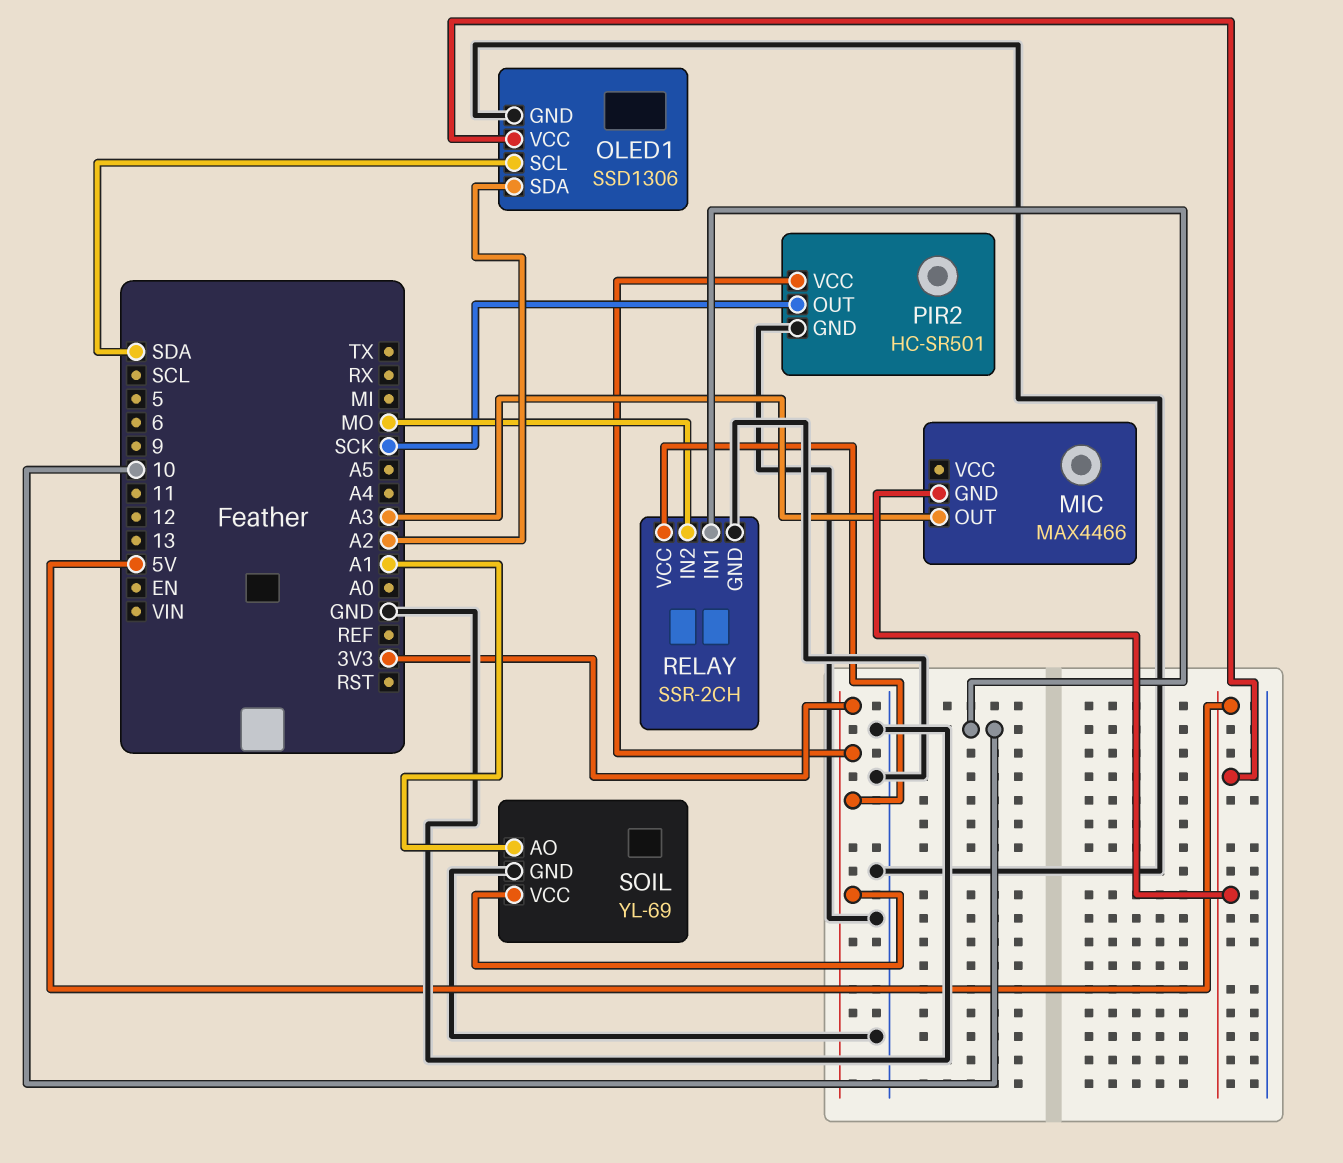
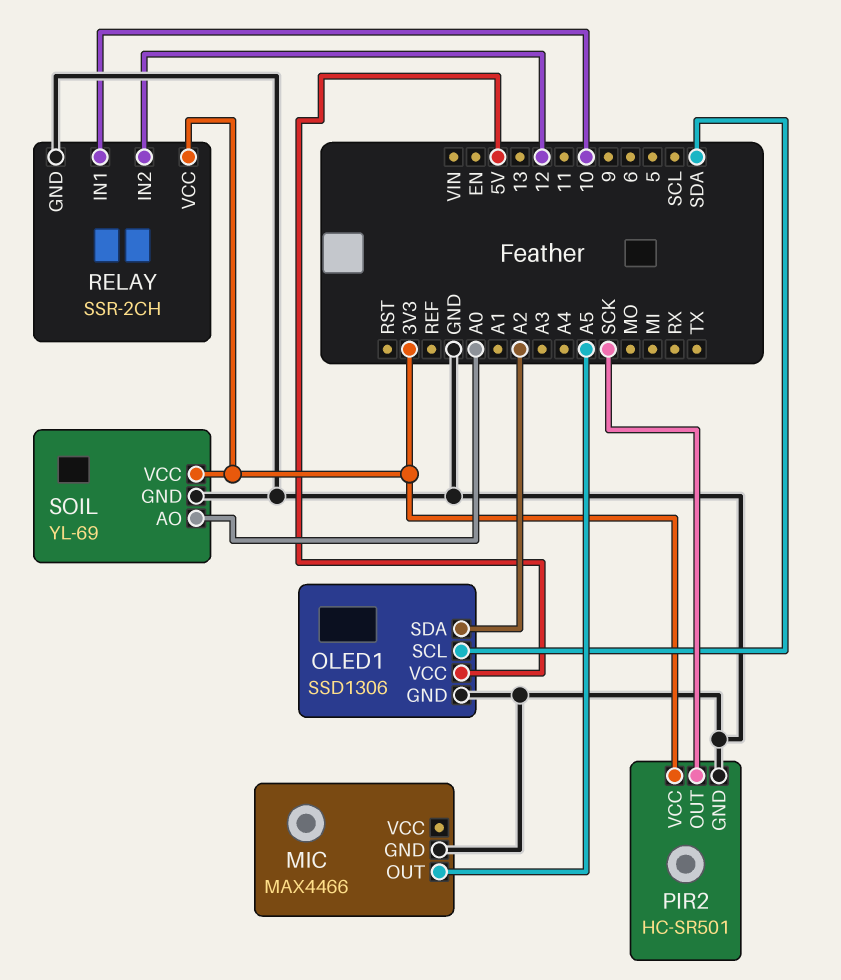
MIC pin GND: 5V -> GND
MIC pin OUT: A3 -> A5
RELAY pin IN2: MO -> 12
SOIL pin AO: A1 -> A0

